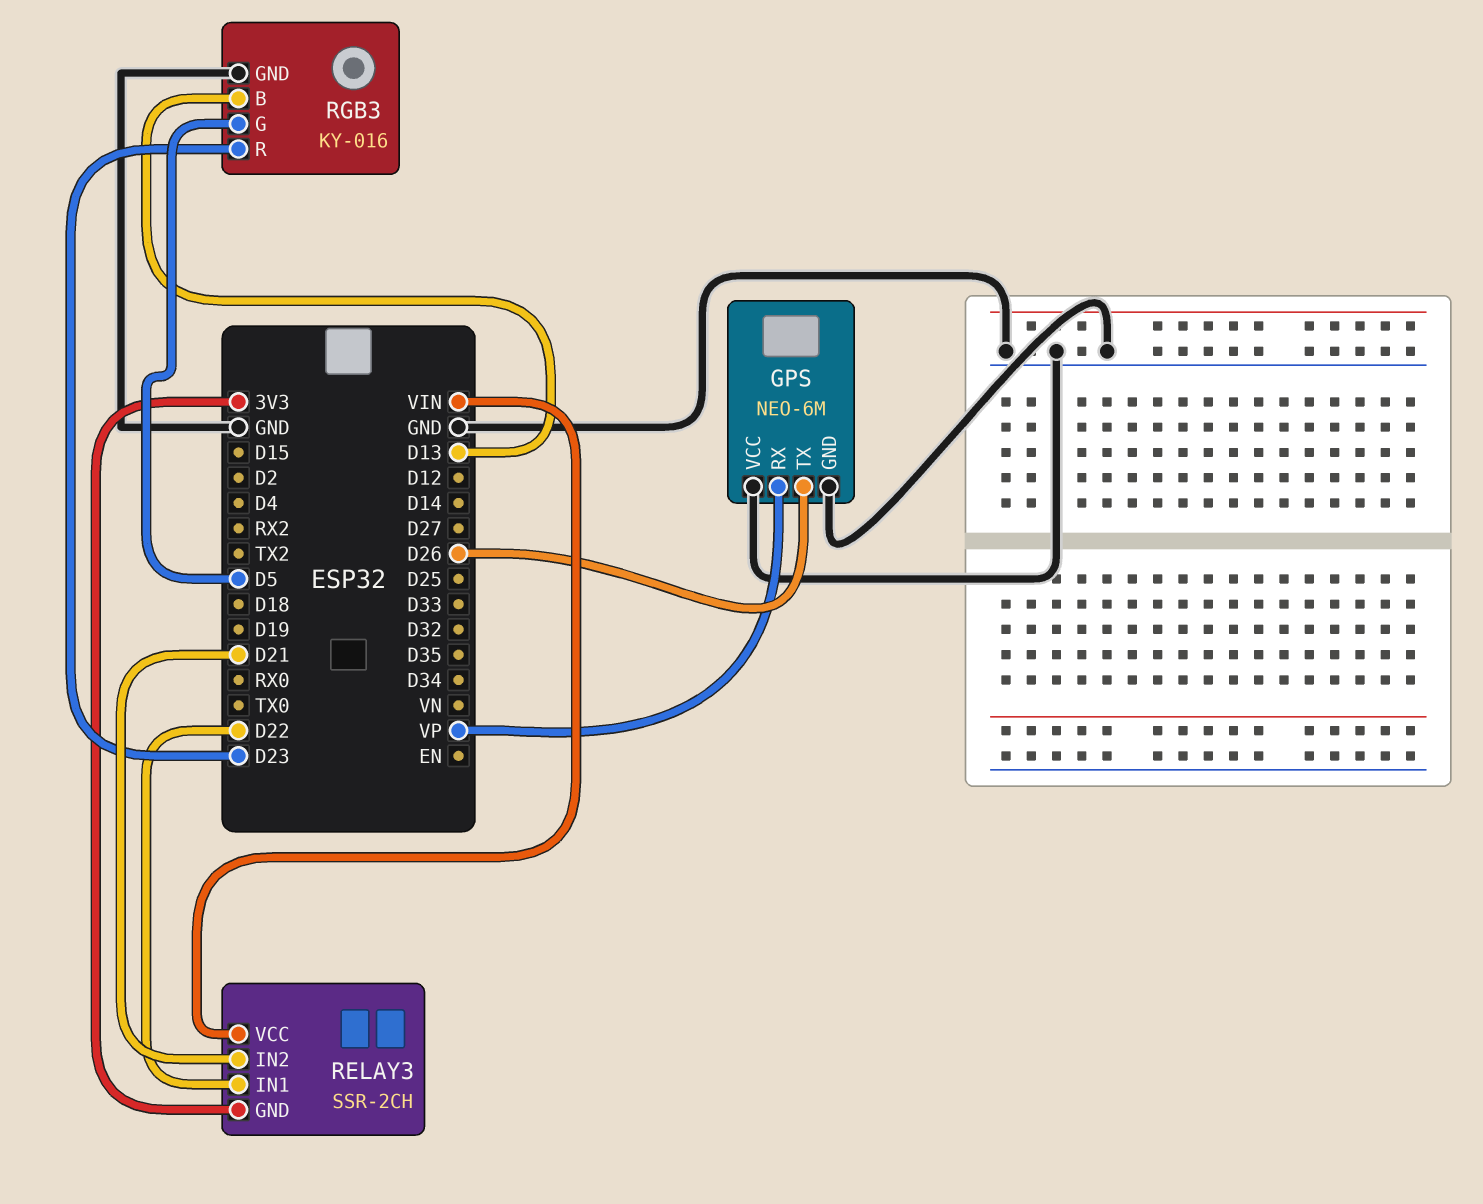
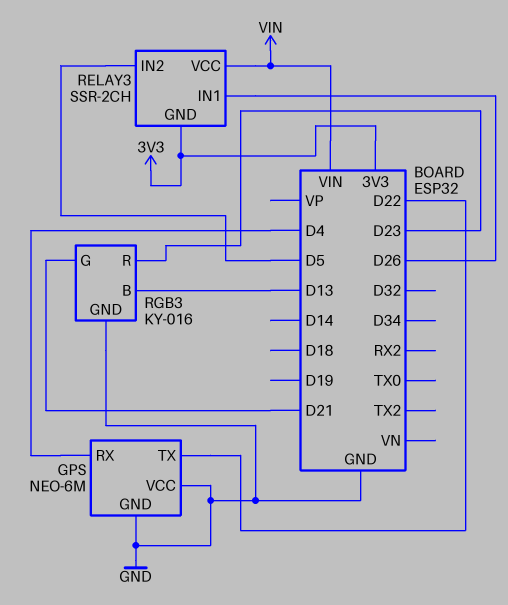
GPS pin RX: VP -> D4
GPS pin TX: D26 -> D22
RELAY3 pin IN1: D22 -> D26
RELAY3 pin IN2: D21 -> D5
RGB3 pin G: D5 -> D21

